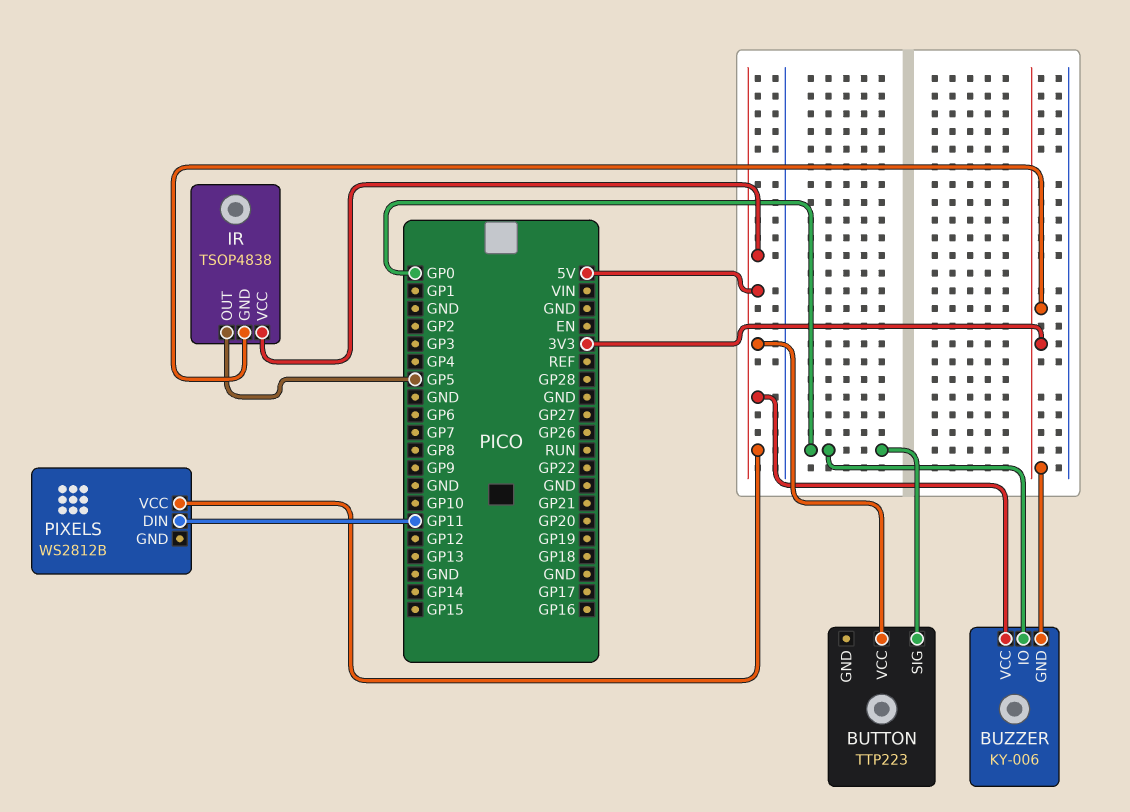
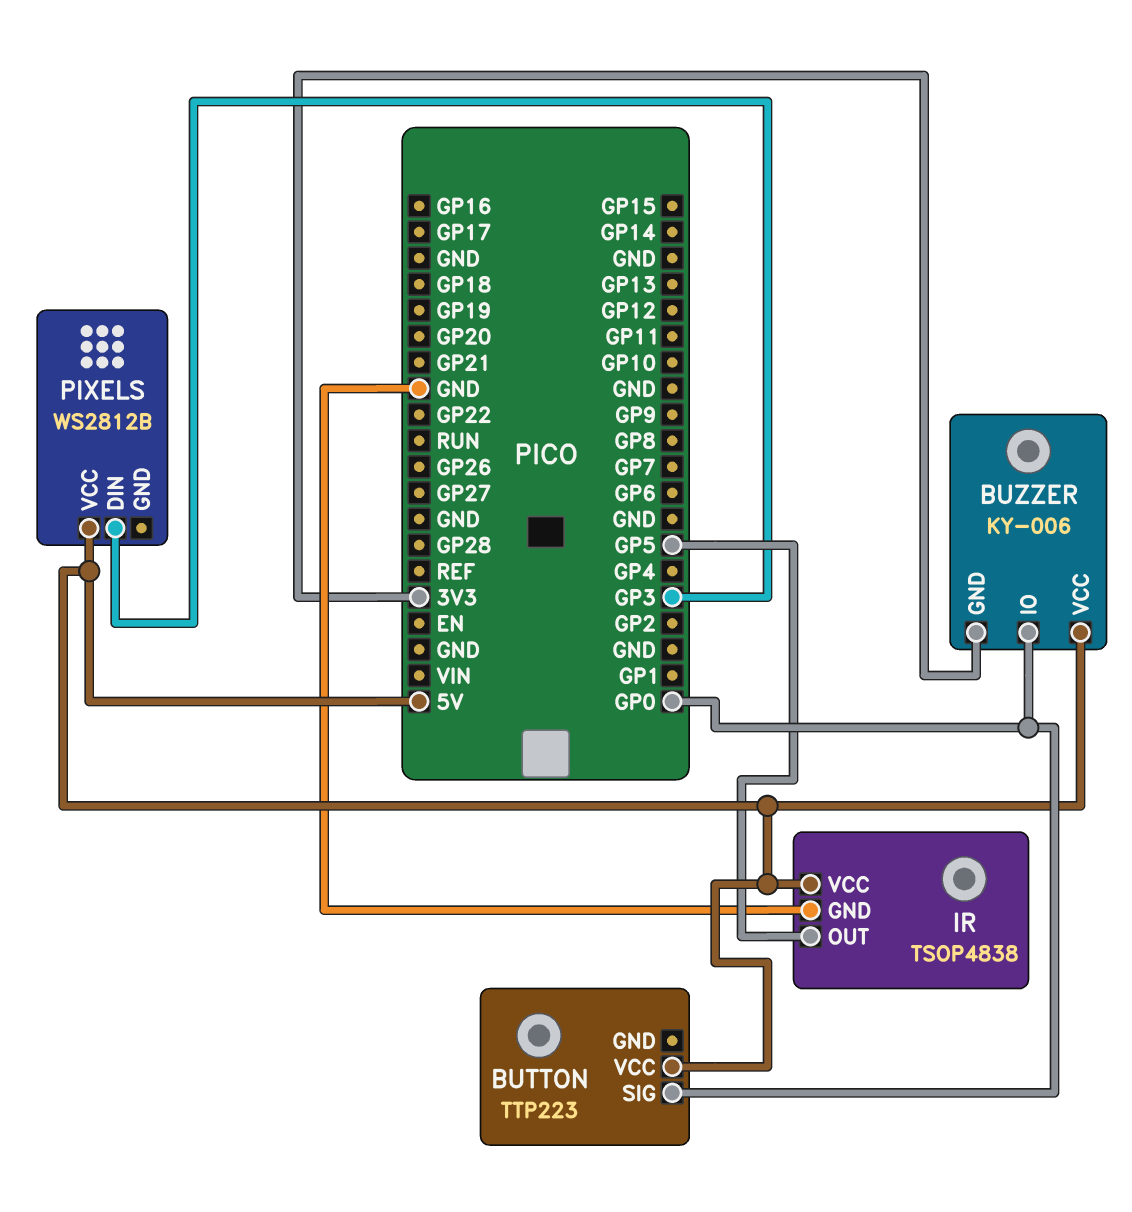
IR pin GND: 3V3 -> GND
PIXELS pin DIN: GP11 -> GP3

